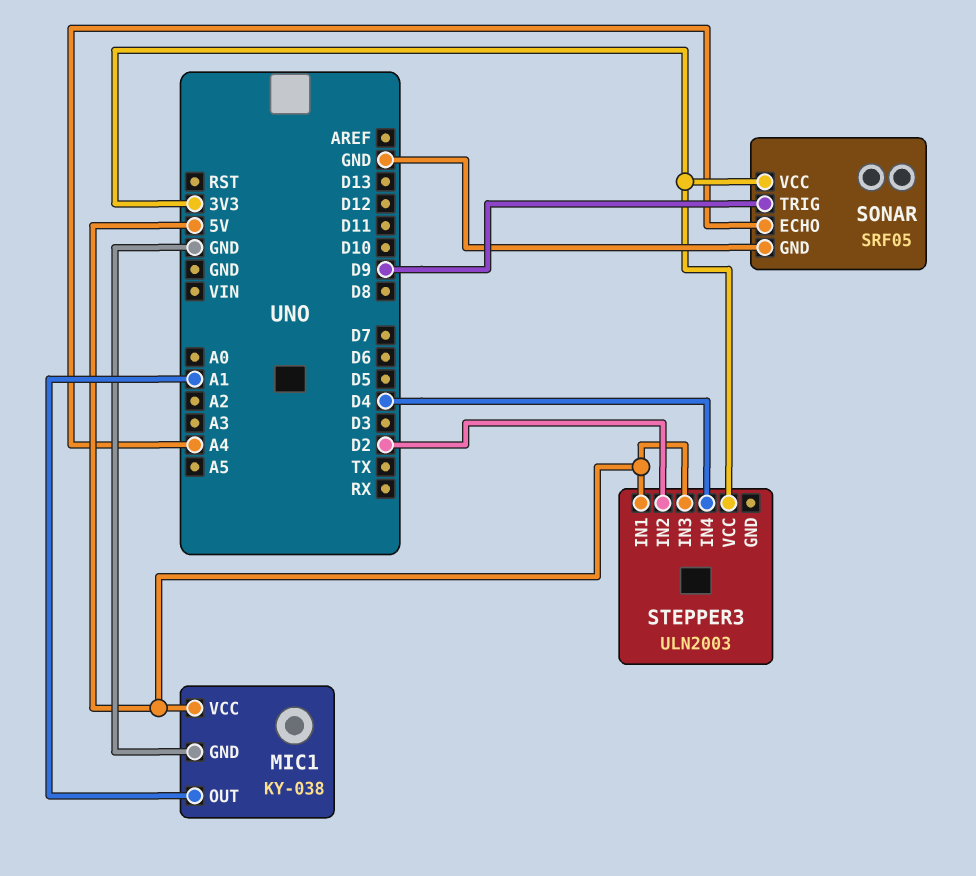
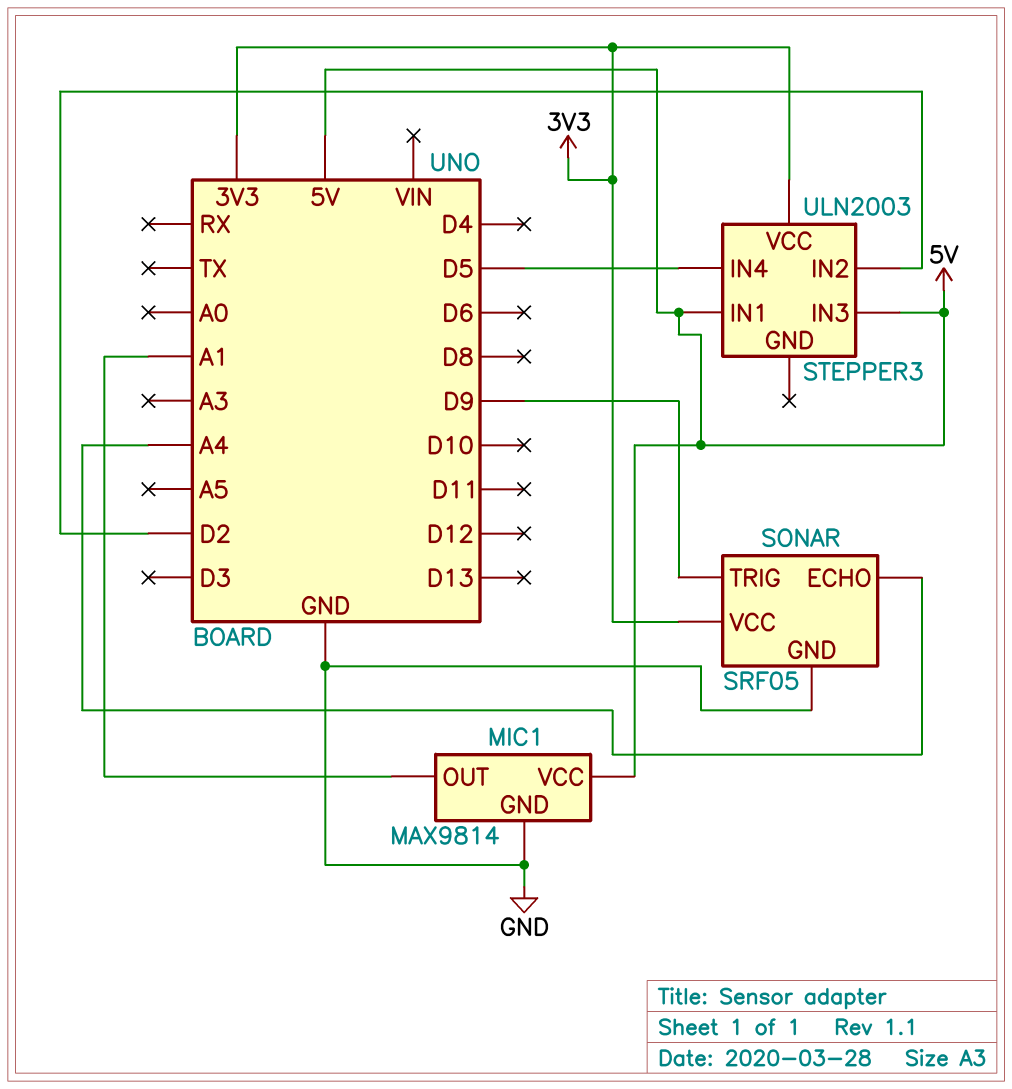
MIC1: KY-038 -> MAX9814
STEPPER3 pin IN4: D4 -> D5

